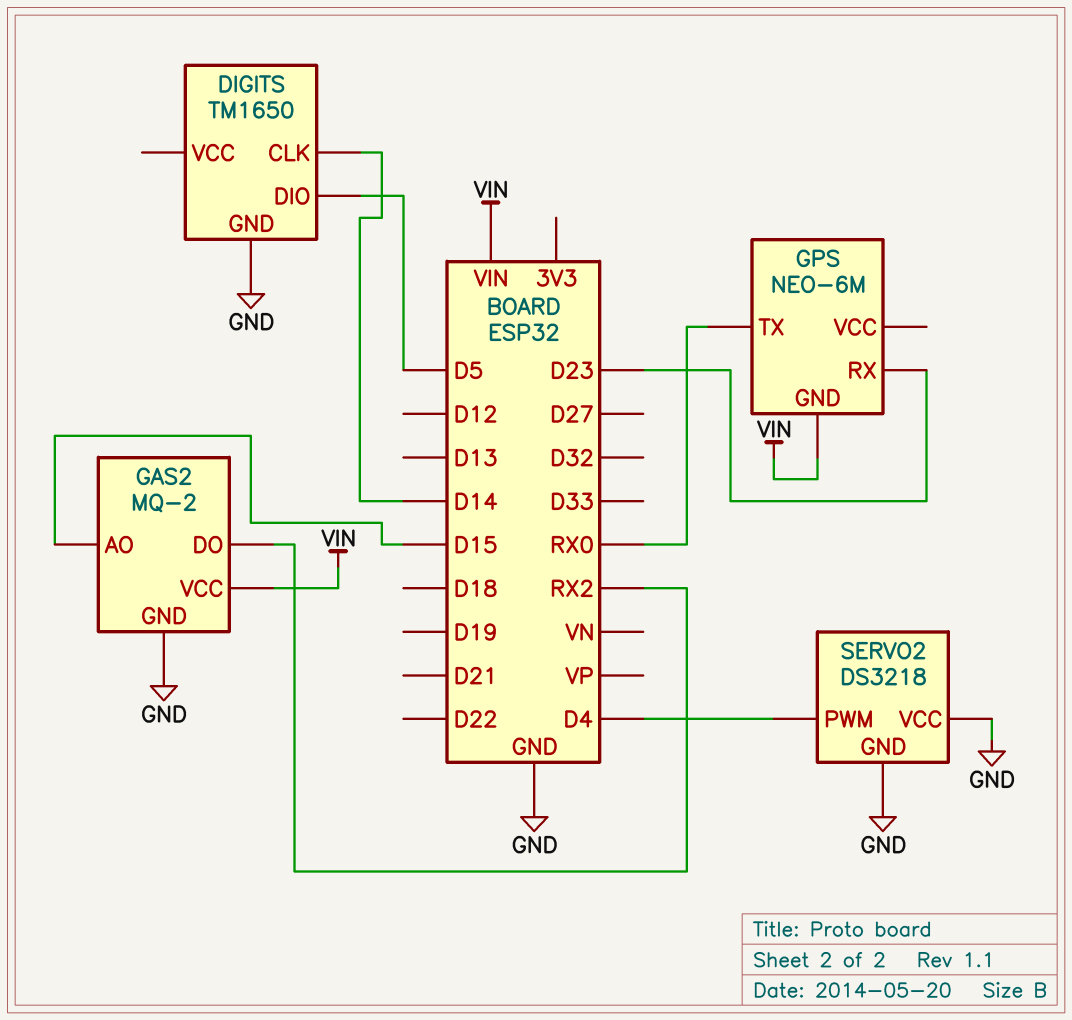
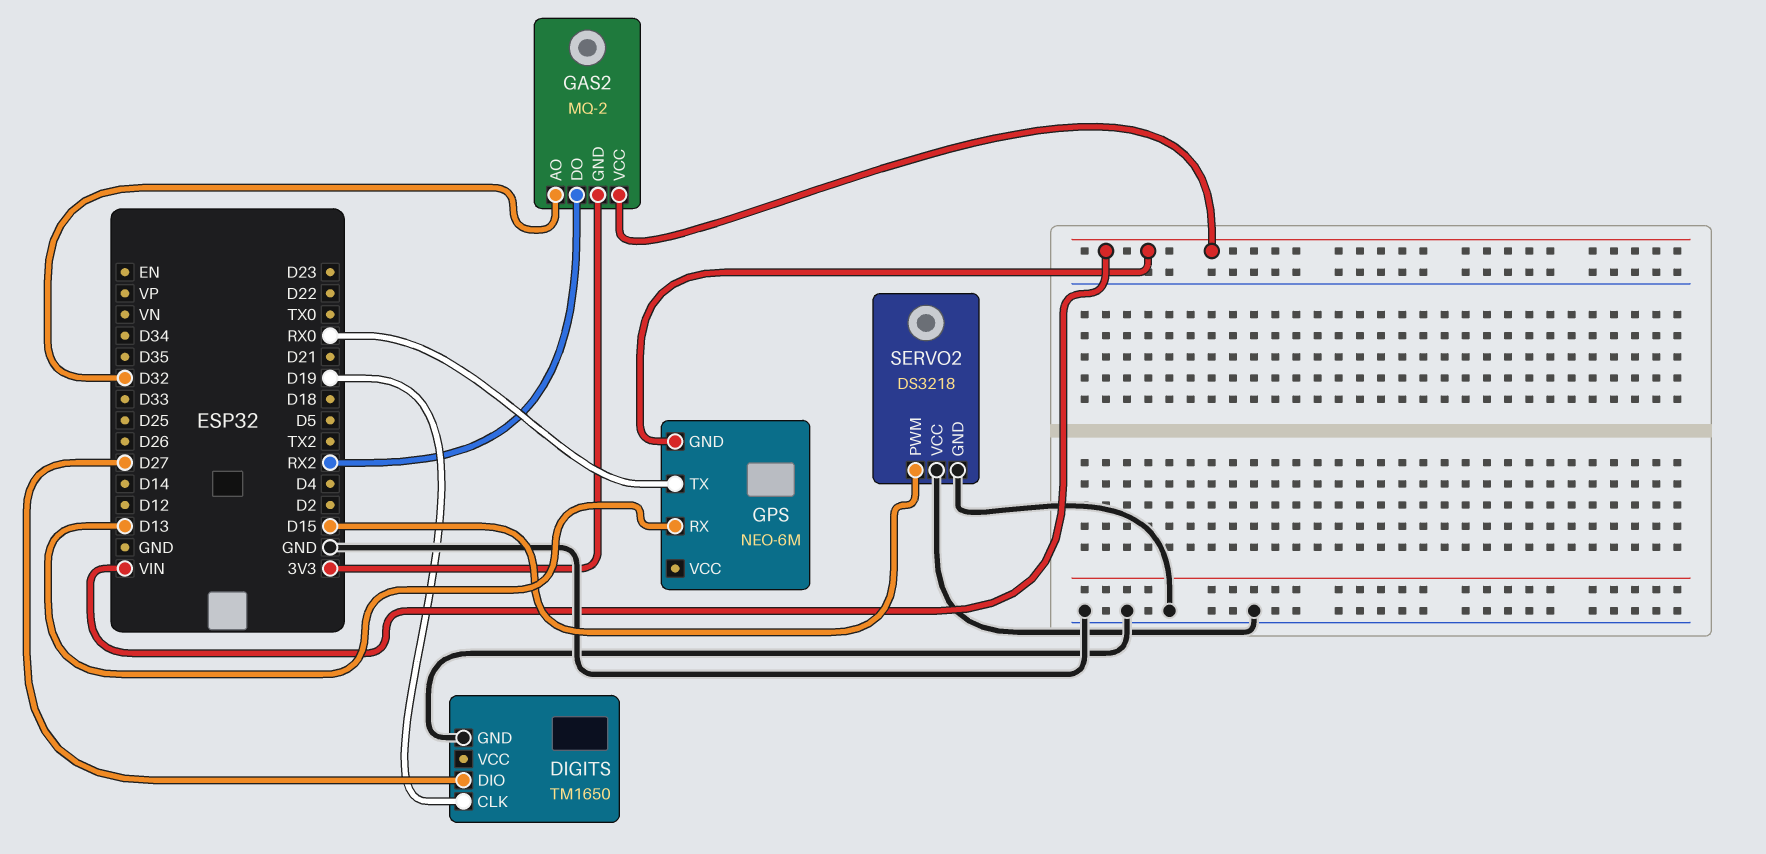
DIGITS pin CLK: D14 -> D19
DIGITS pin DIO: D5 -> D27
GAS2 pin AO: D15 -> D32
GAS2 pin GND: GND -> 3V3
GPS pin RX: D23 -> D13
SERVO2 pin PWM: D4 -> D15

